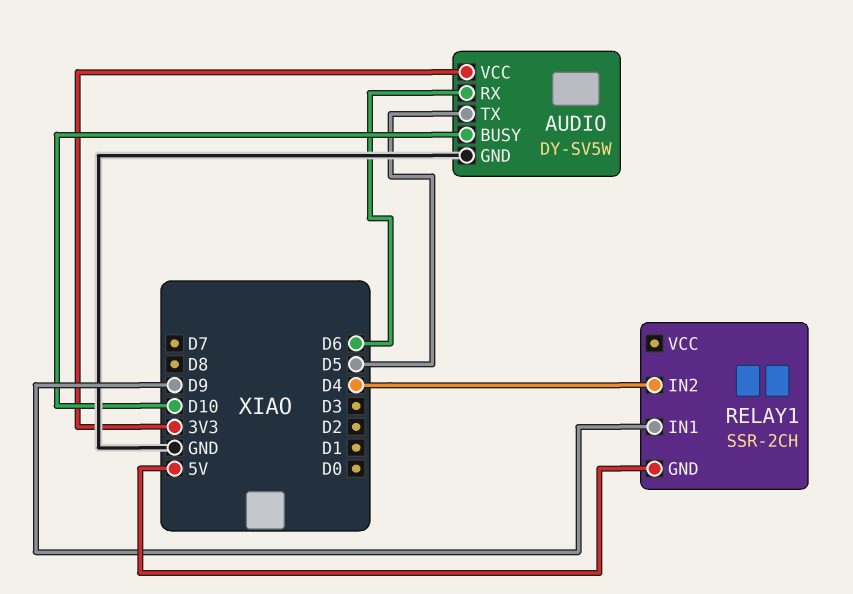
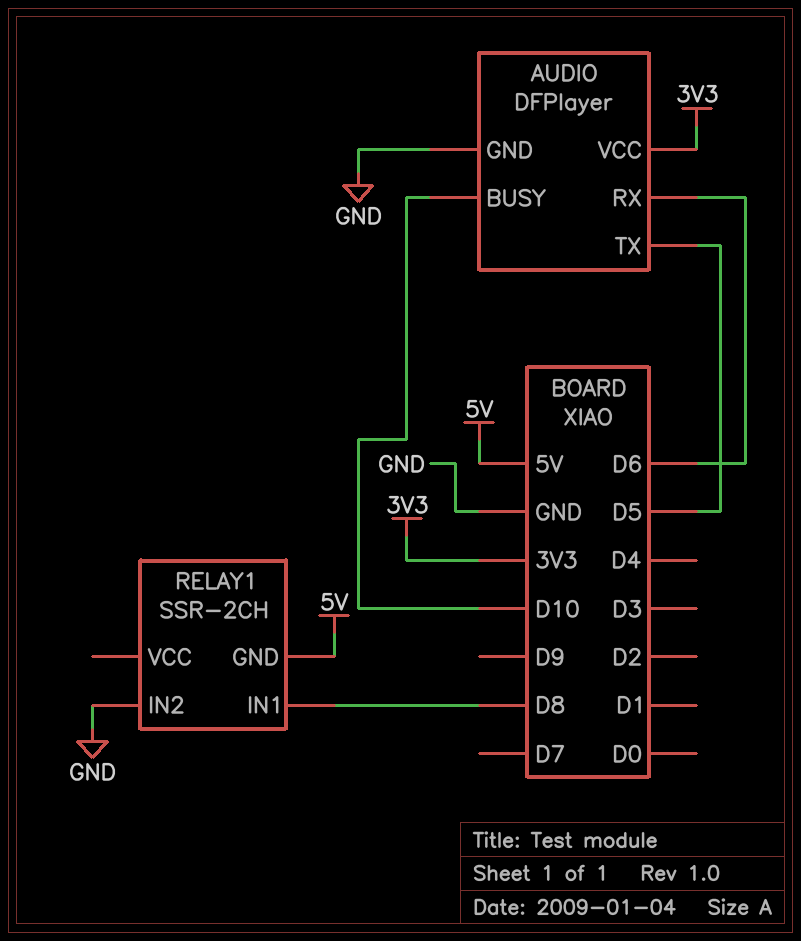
AUDIO: DY-SV5W -> DFPlayer
RELAY1 pin IN1: D9 -> D8
RELAY1 pin IN2: D4 -> GND

